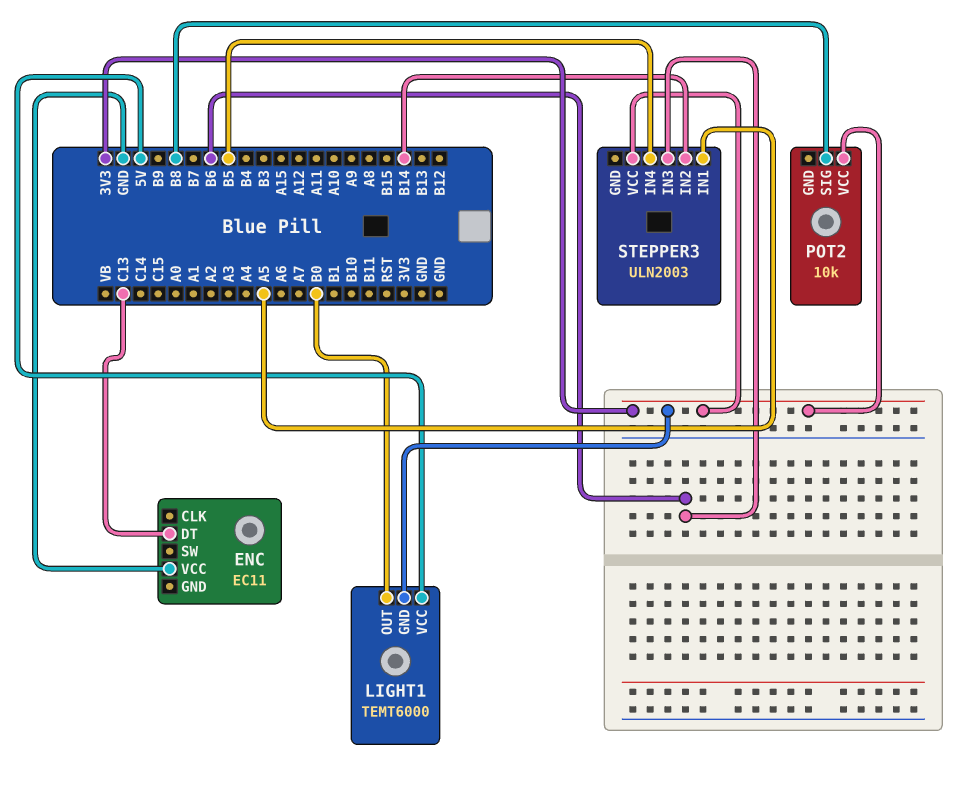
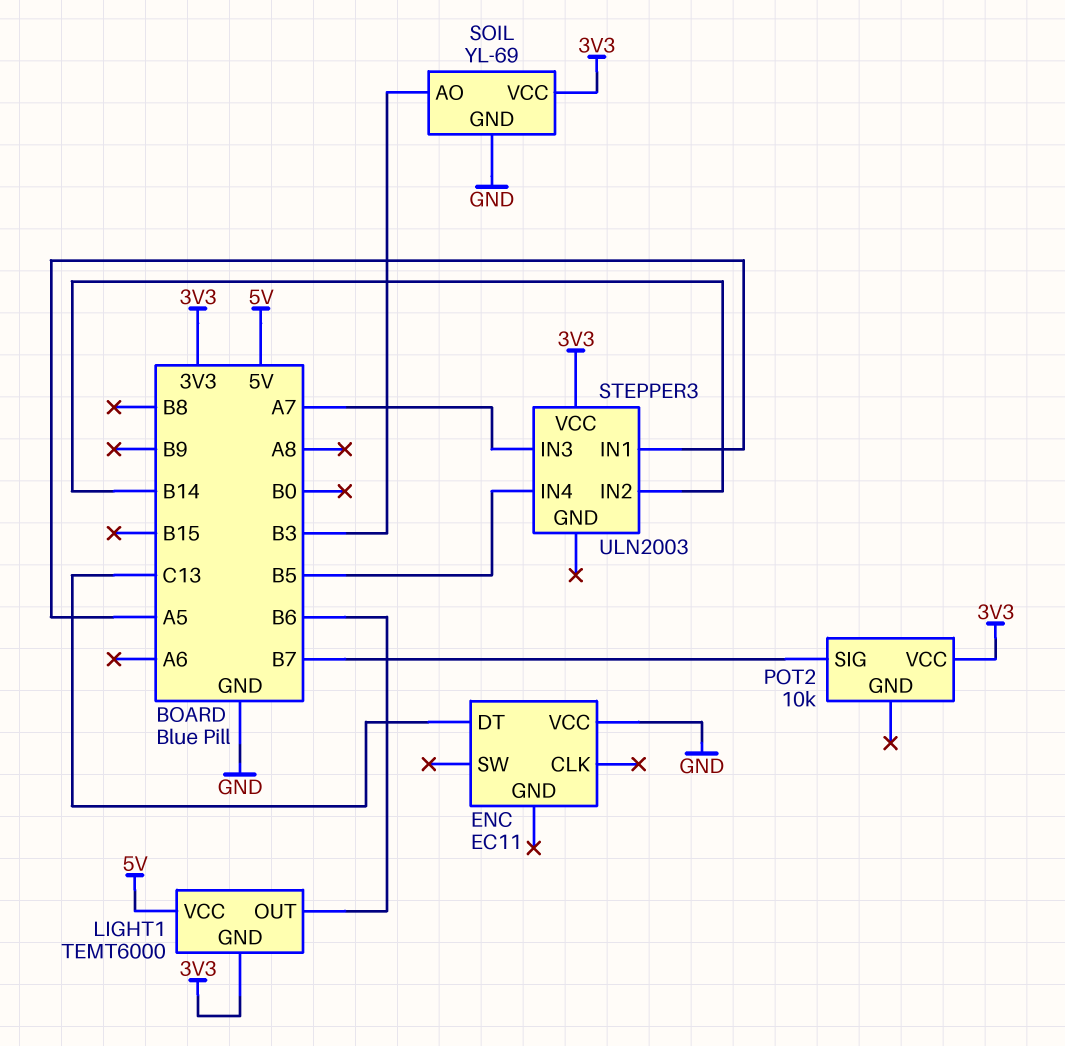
LIGHT1 pin OUT: B0 -> B6
POT2 pin SIG: B8 -> B7
SOIL: none -> YL-69
SOIL pin AO: none -> B3
SOIL pin GND: none -> GND
SOIL pin VCC: none -> 3V3
STEPPER3 pin IN3: B6 -> A7

